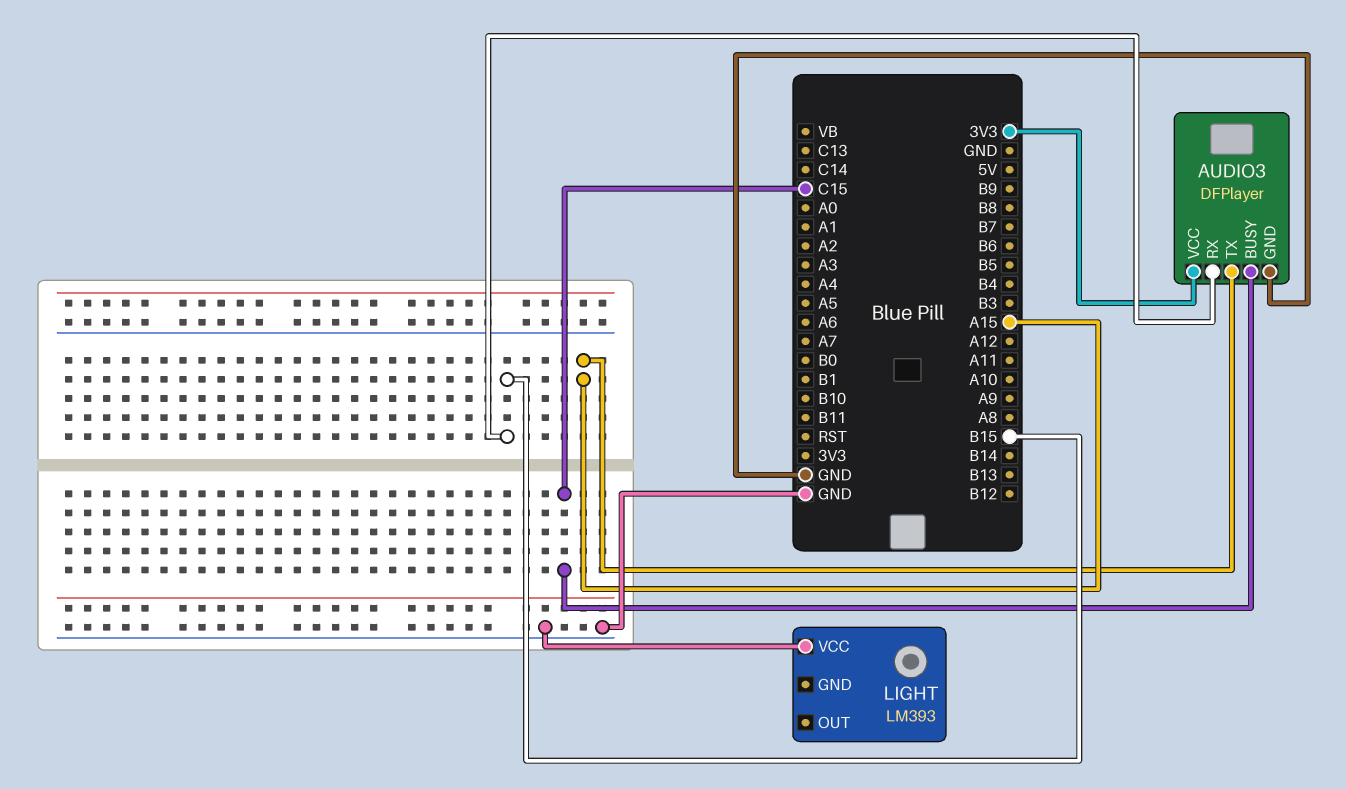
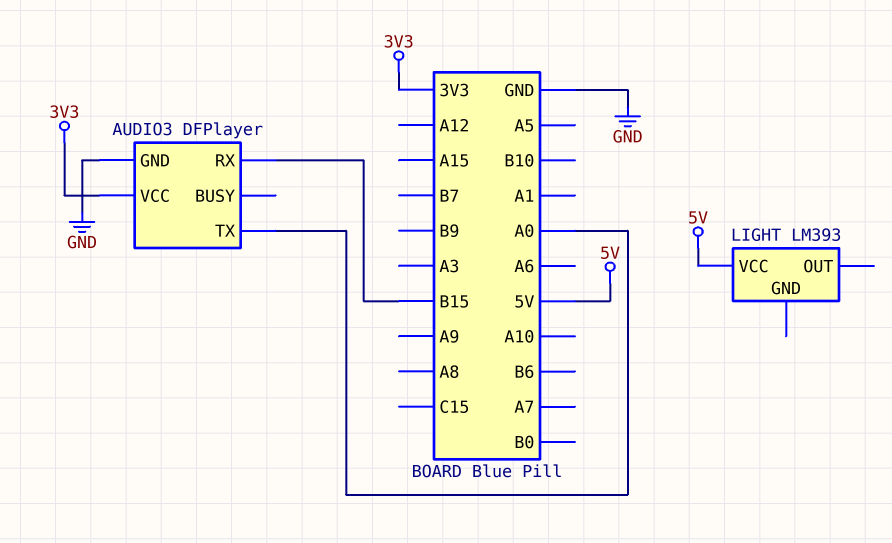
AUDIO3 pin BUSY: C15 -> none
AUDIO3 pin TX: A15 -> A0
LIGHT pin VCC: GND -> 5V

